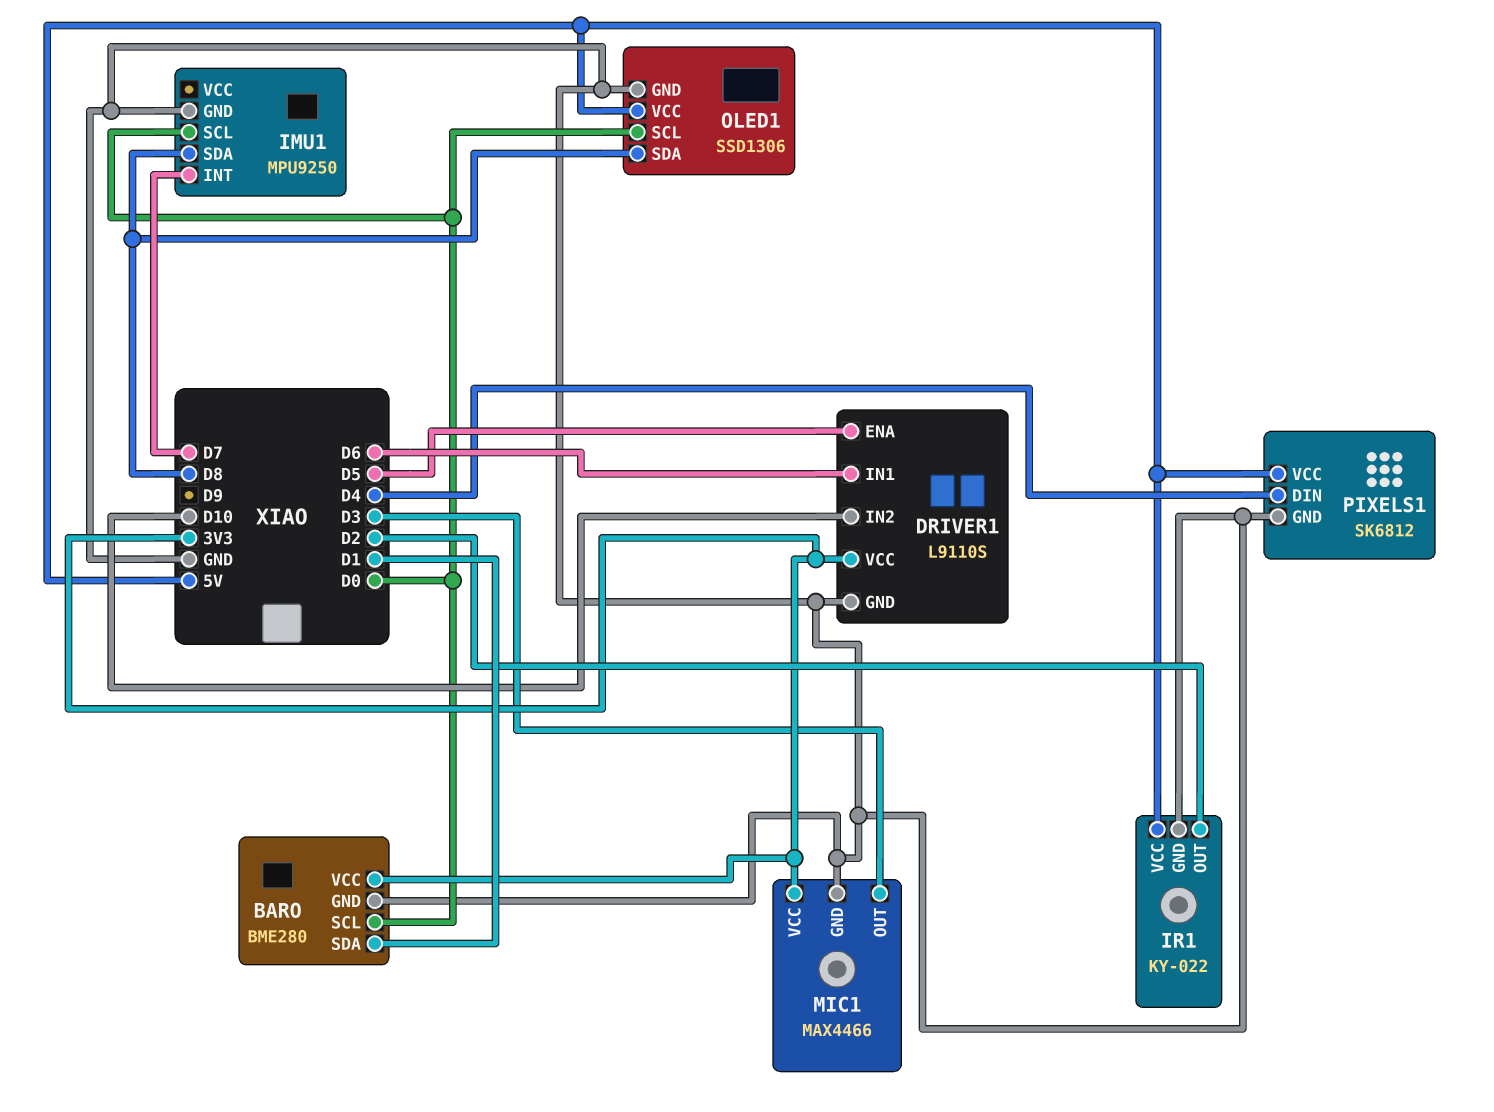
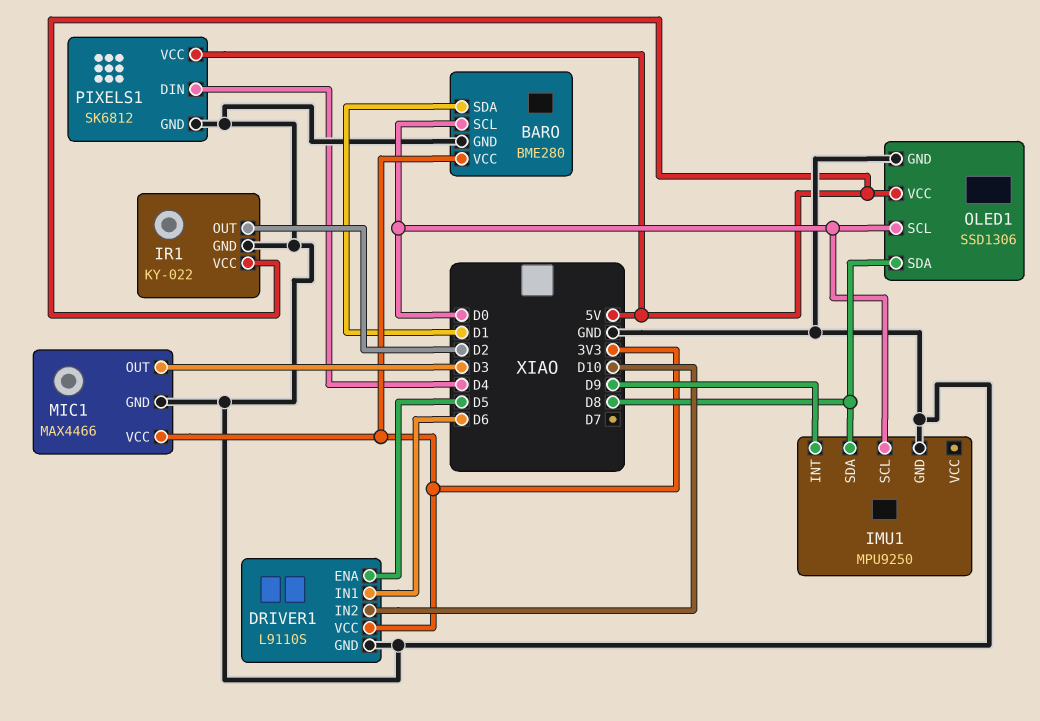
IMU1 pin INT: D7 -> D9

